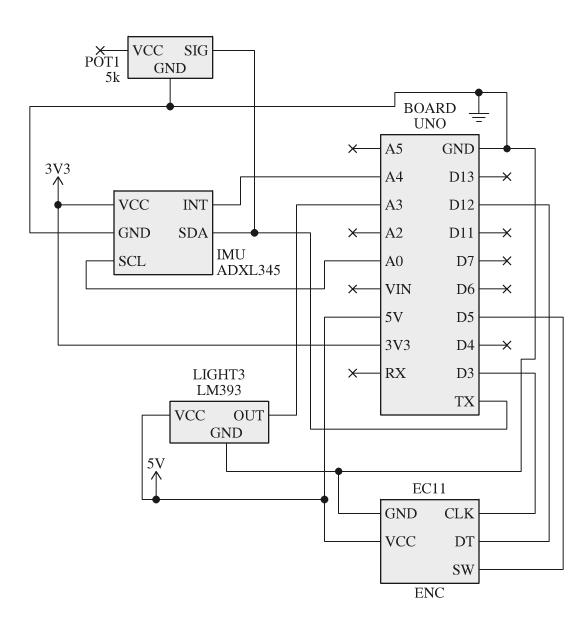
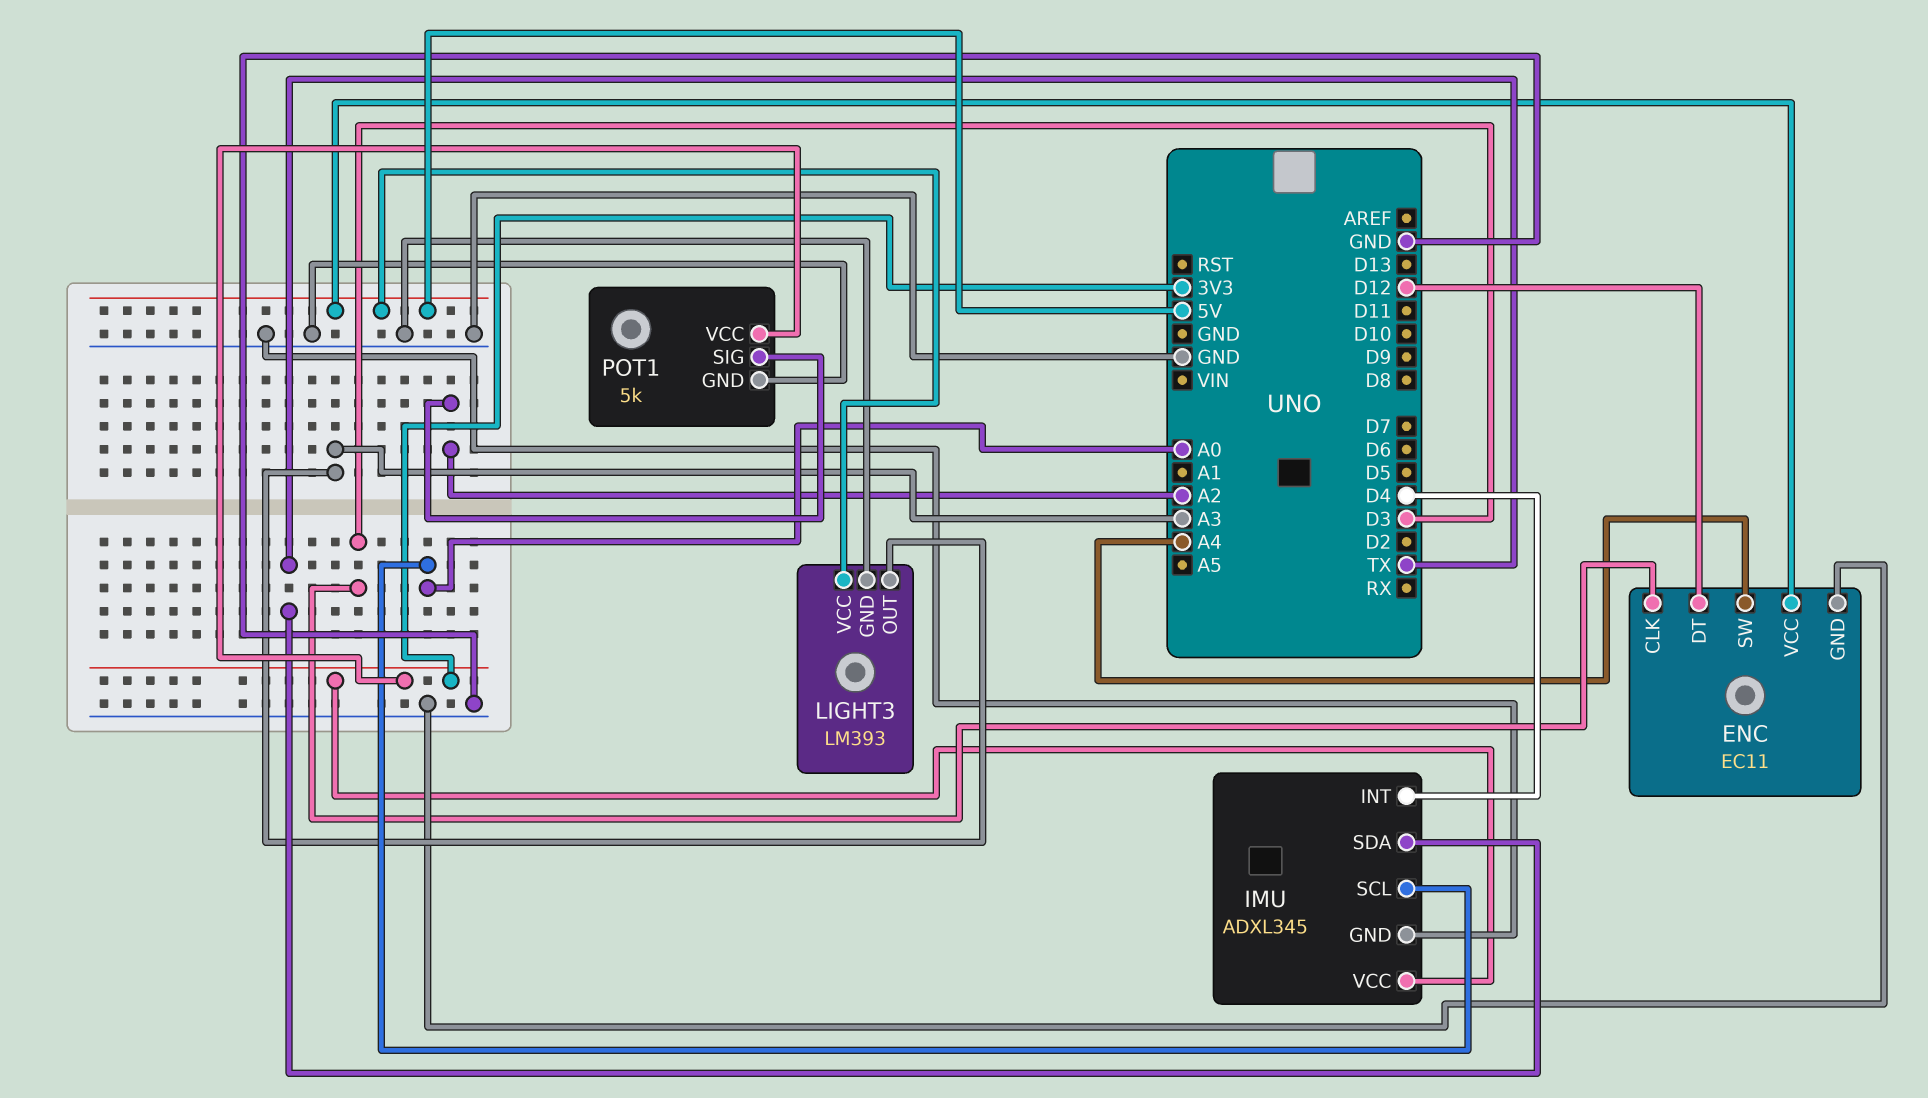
ENC pin SW: D5 -> A4
IMU pin INT: A4 -> D4
POT1 pin SIG: TX -> A2
POT1 pin VCC: none -> 3V3

